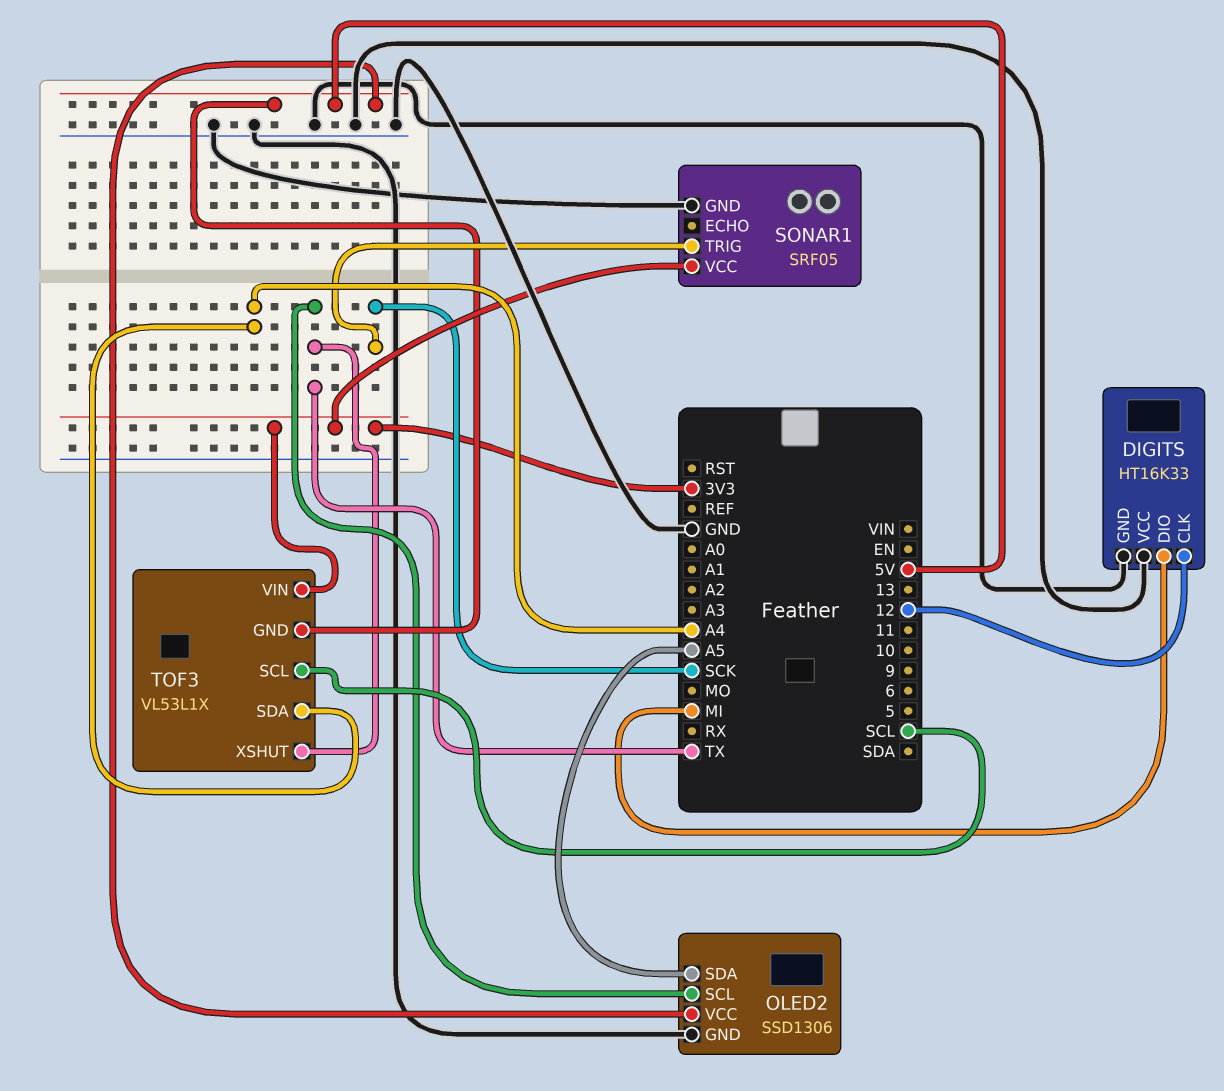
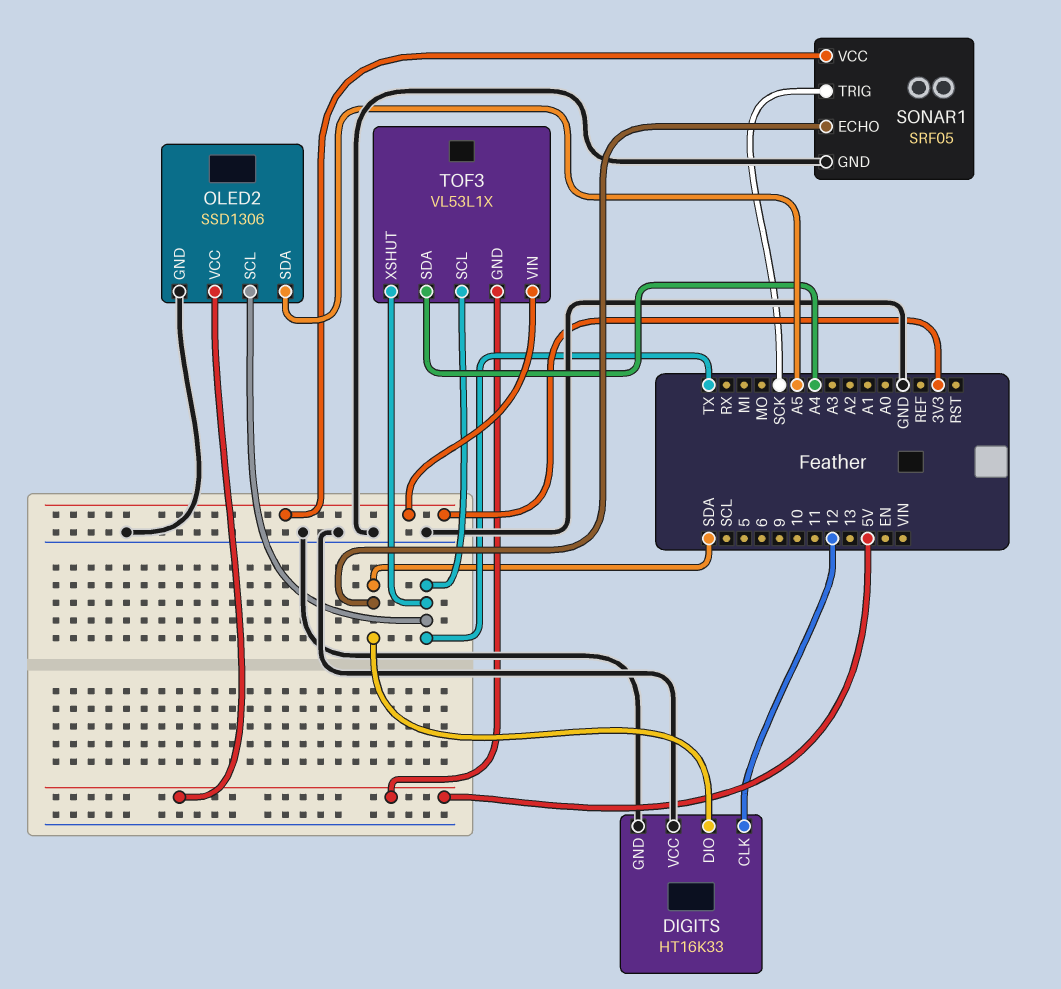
DIGITS pin DIO: MI -> SDA
SONAR1 pin ECHO: none -> SDA
TOF3 pin SCL: SCL -> TX

